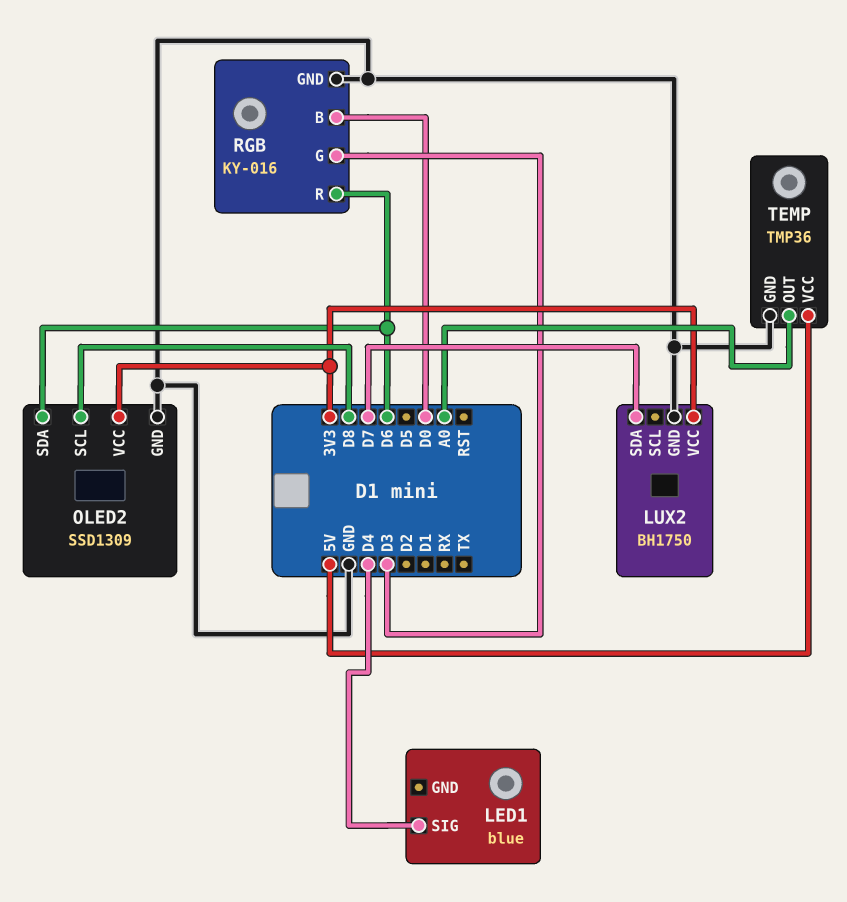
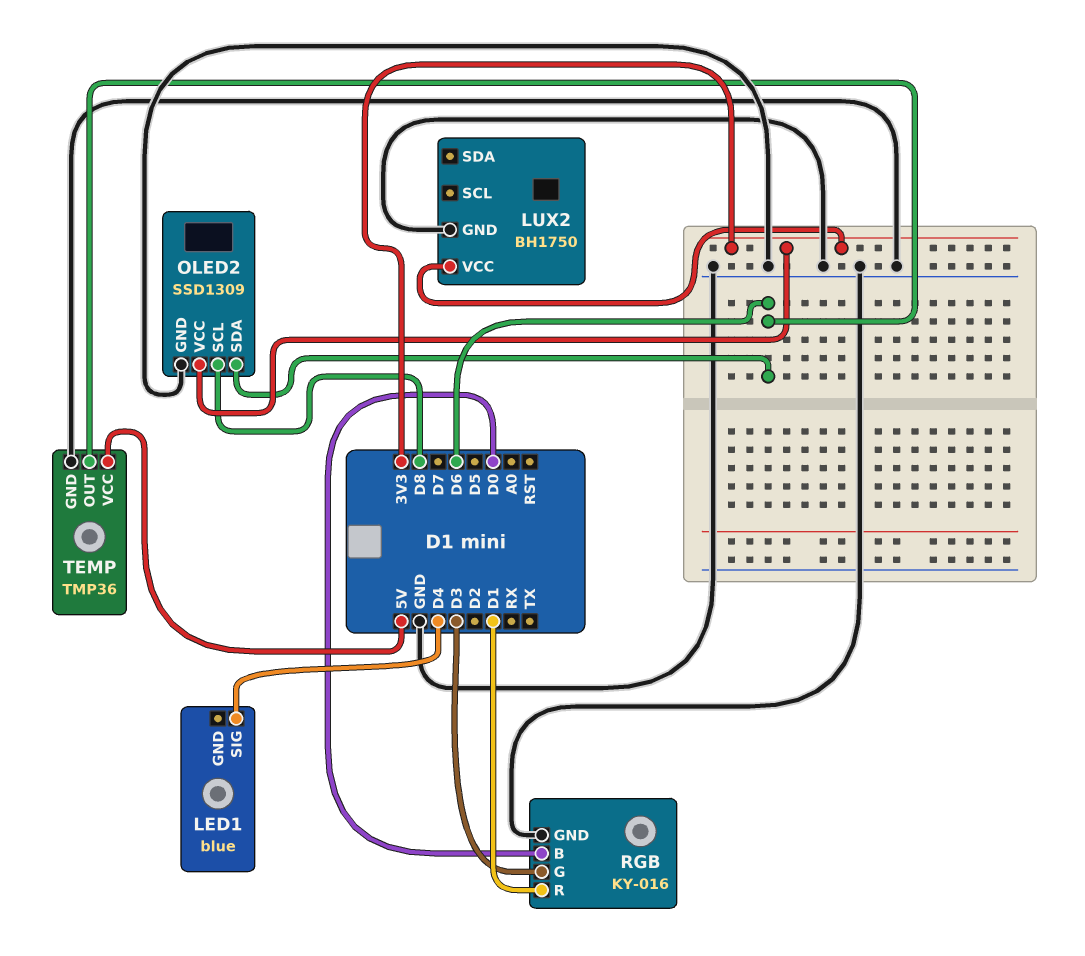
LUX2 pin SDA: D7 -> none
RGB pin R: D6 -> D1
TEMP pin OUT: A0 -> D6

